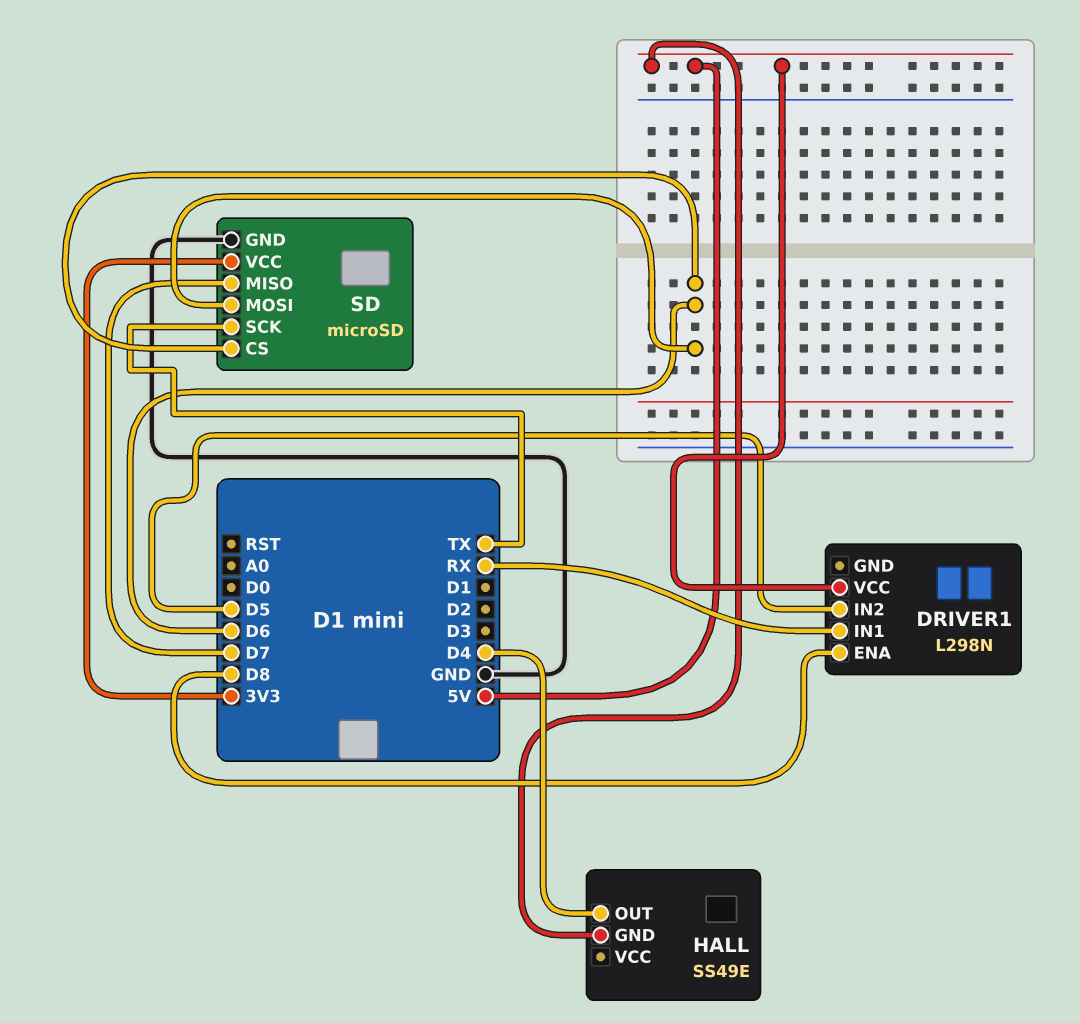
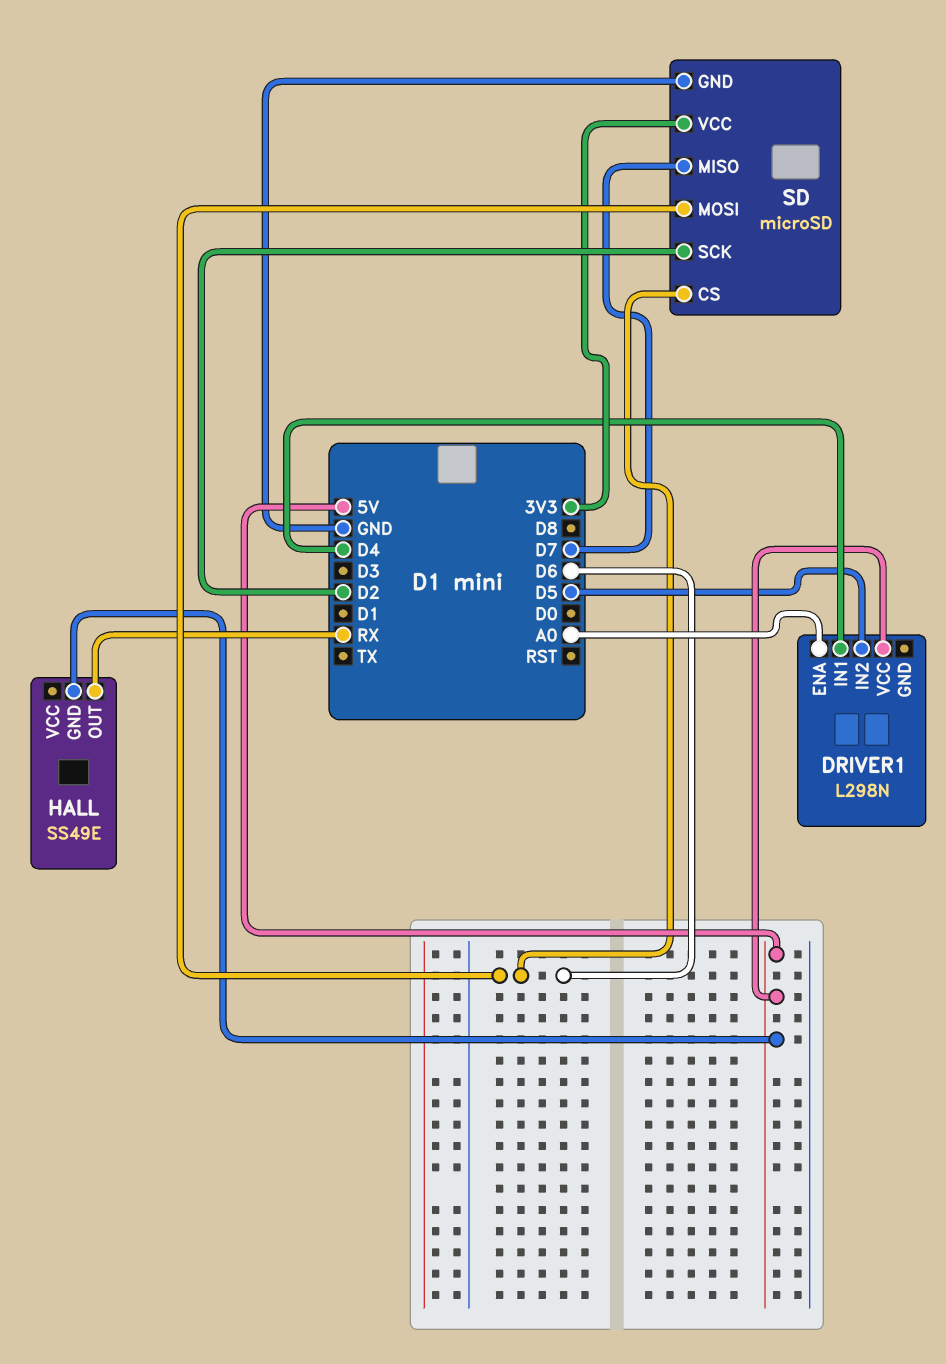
DRIVER1 pin ENA: D8 -> A0
DRIVER1 pin IN1: RX -> D4
HALL pin OUT: D4 -> RX
SD pin SCK: TX -> D2

